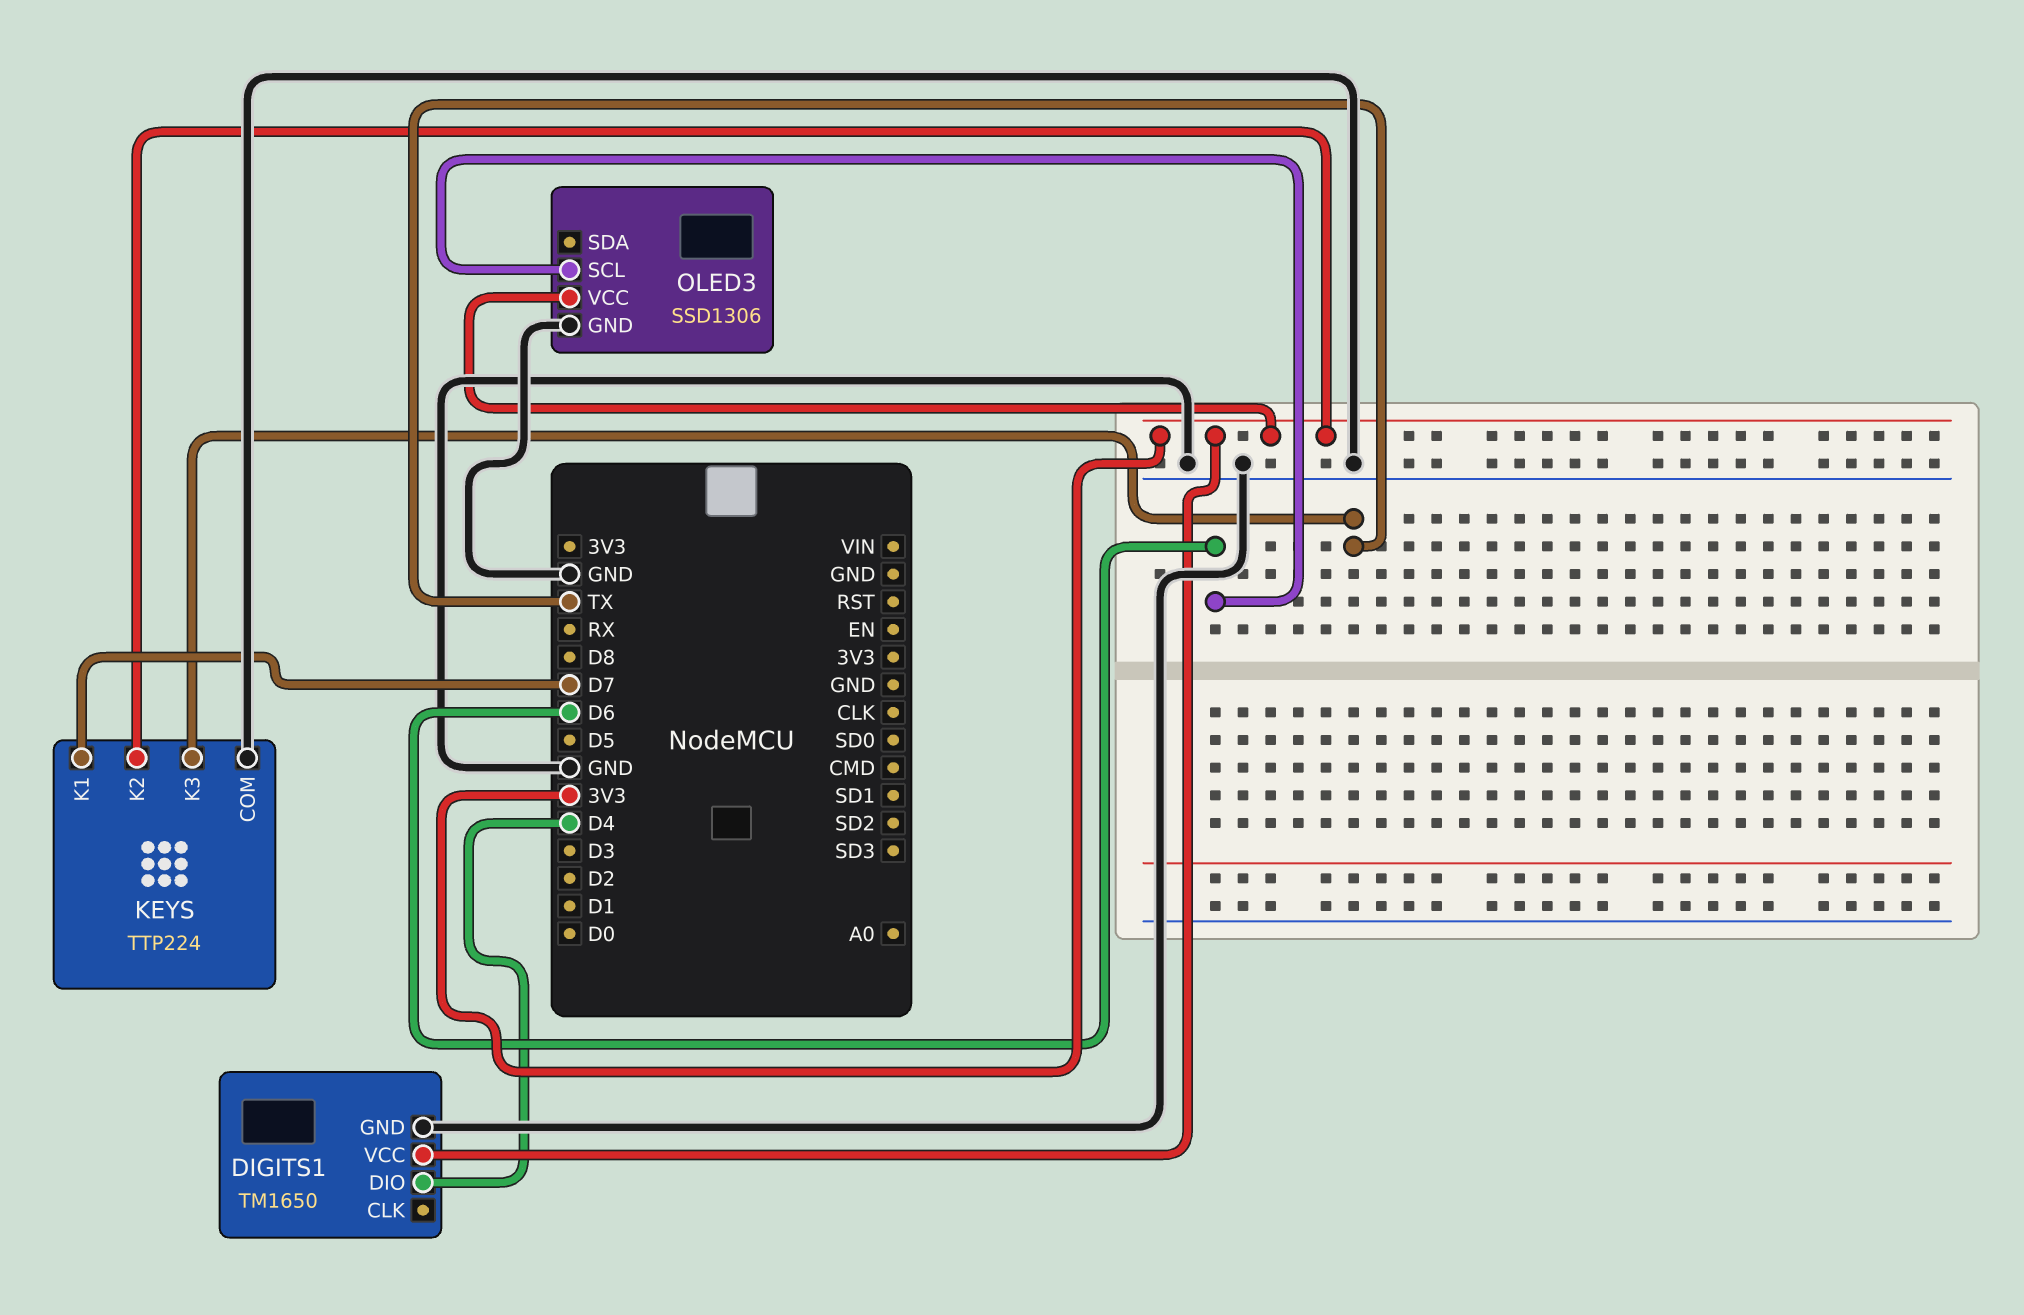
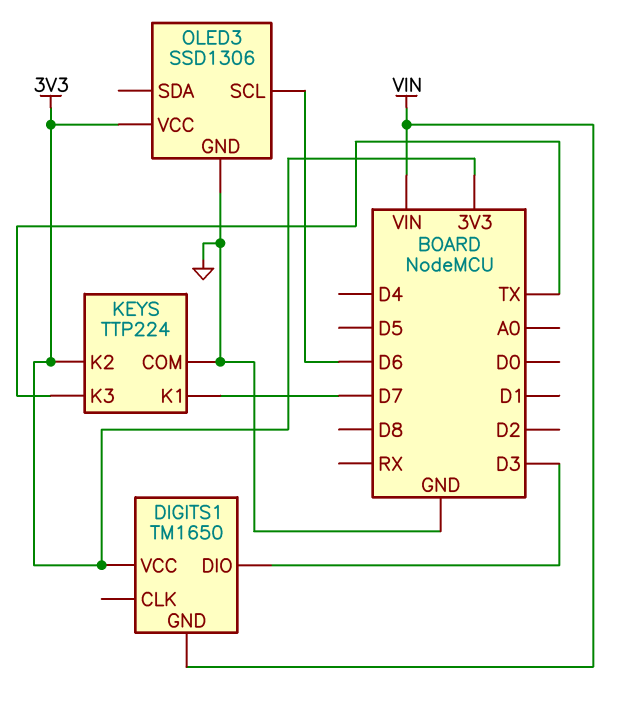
DIGITS1 pin DIO: D4 -> D3
DIGITS1 pin GND: GND -> VIN

